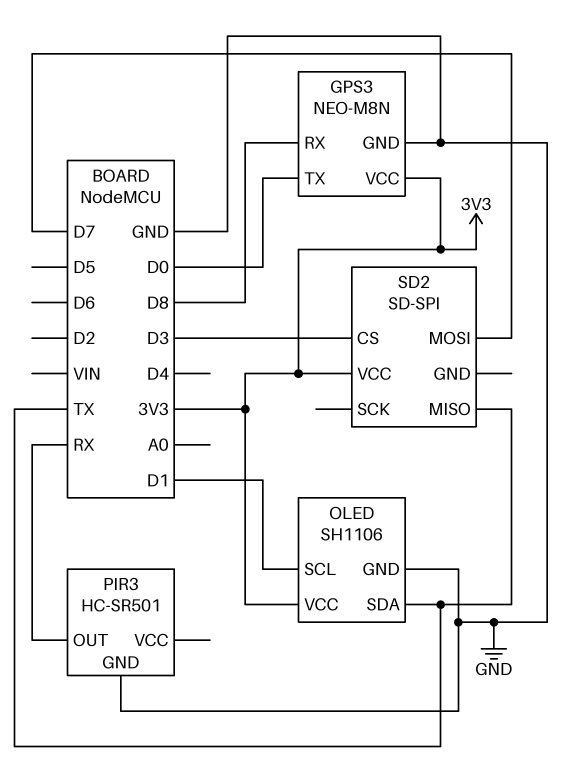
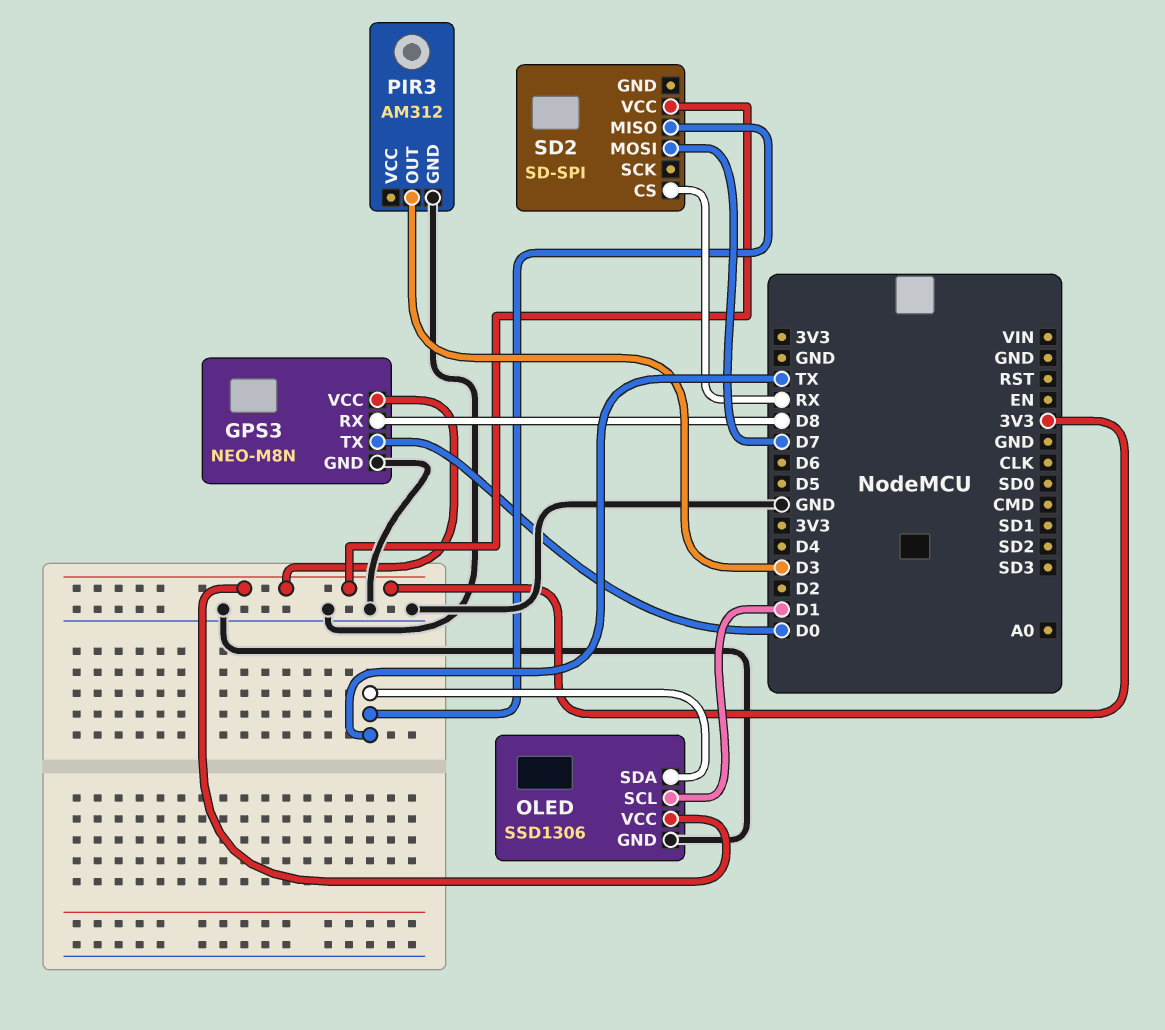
OLED: SH1106 -> SSD1306
PIR3: HC-SR501 -> AM312
PIR3 pin OUT: RX -> D3
SD2 pin CS: D3 -> RX

